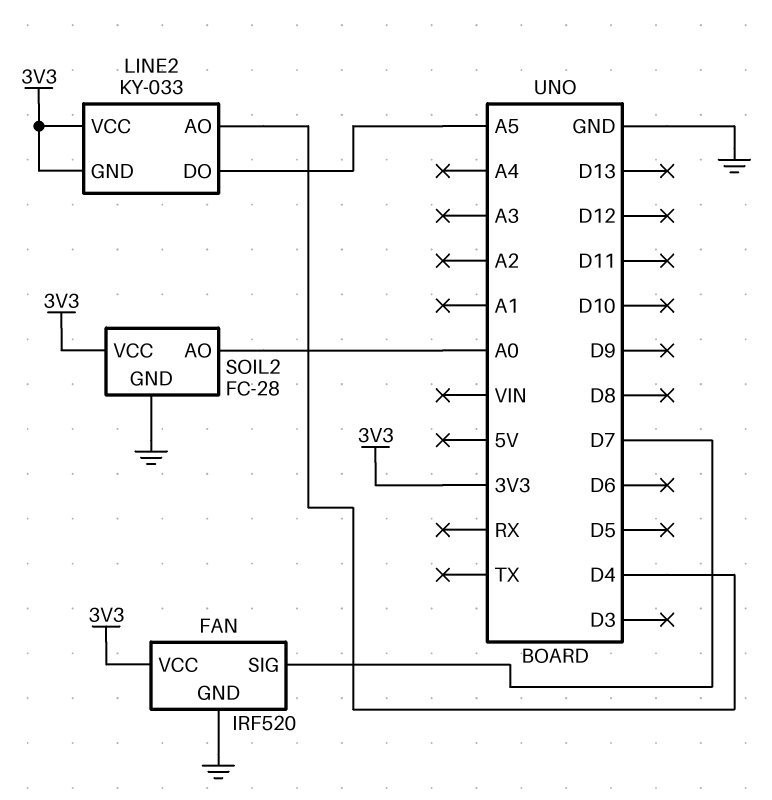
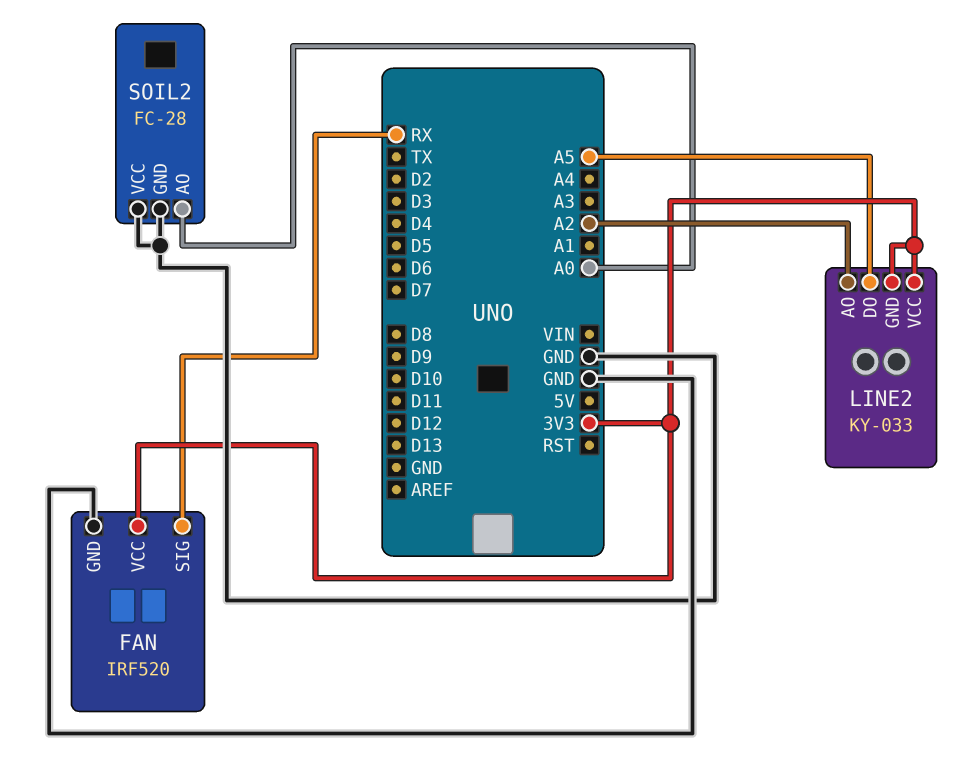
FAN pin SIG: D7 -> RX
LINE2 pin AO: D4 -> A2
SOIL2 pin VCC: 3V3 -> GND

